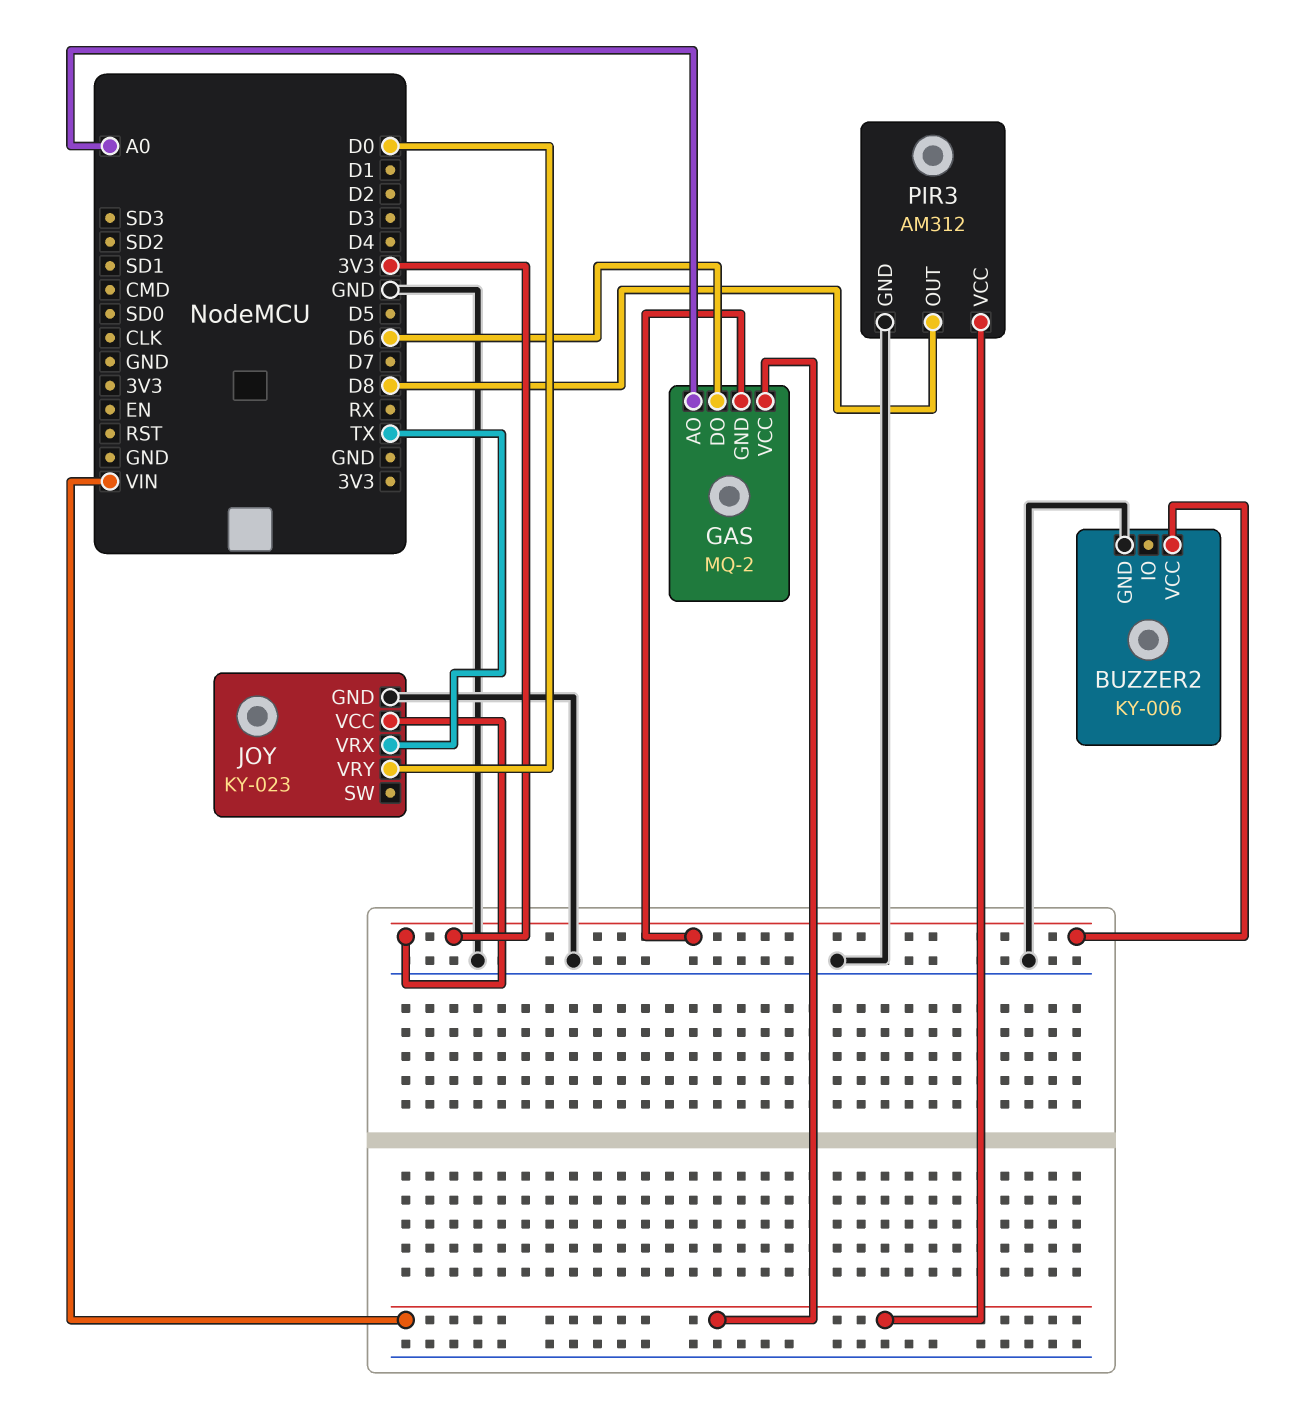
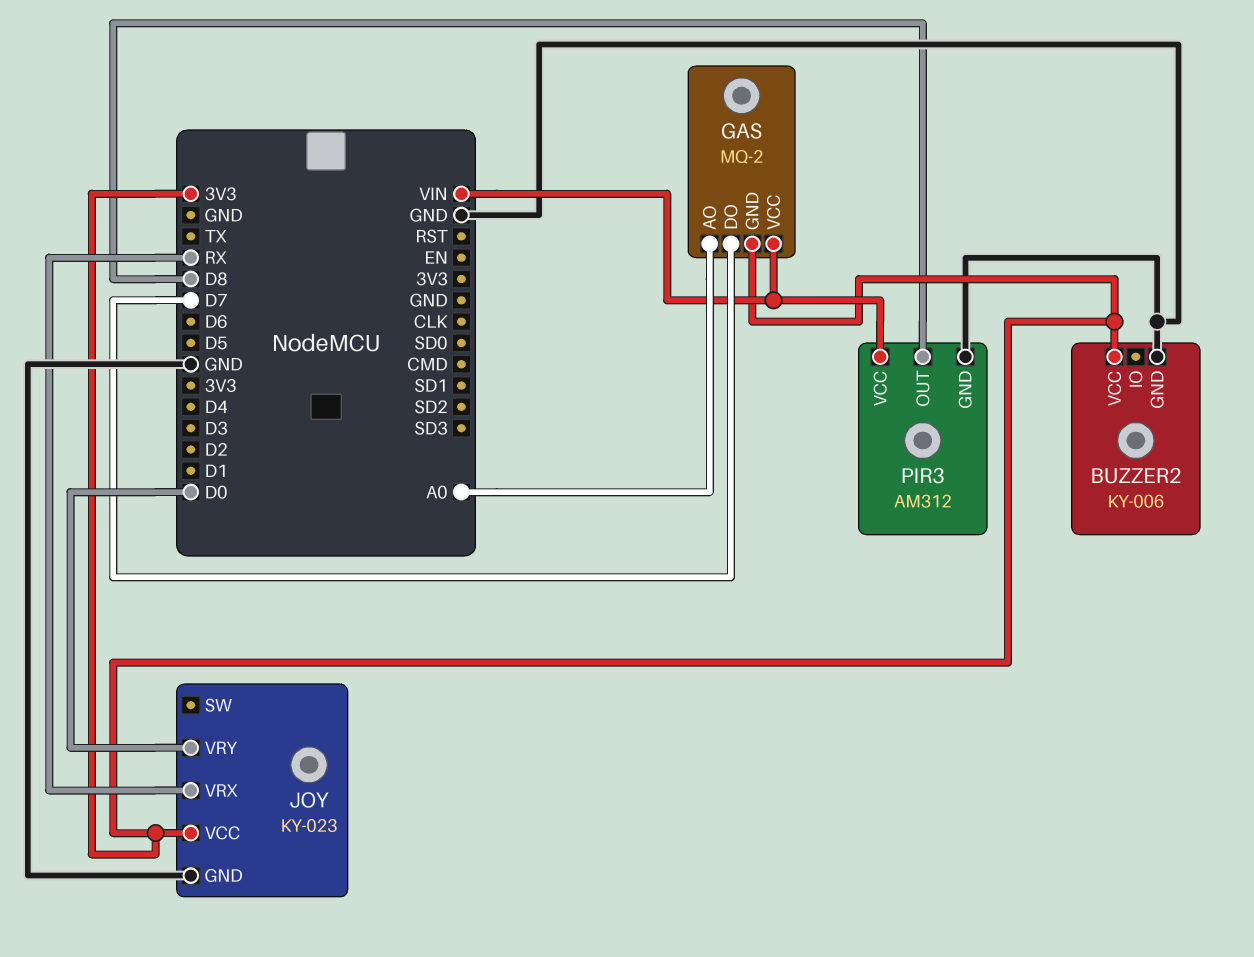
GAS pin DO: D6 -> D7
JOY pin VRX: TX -> RX

